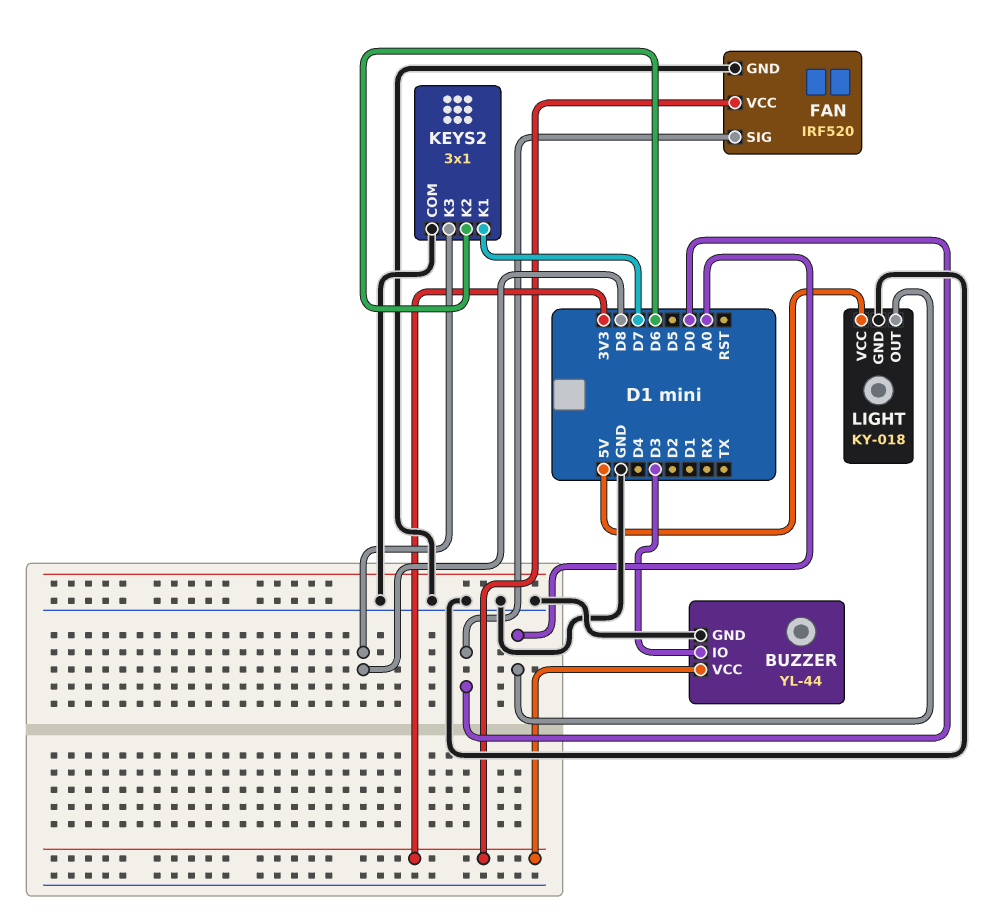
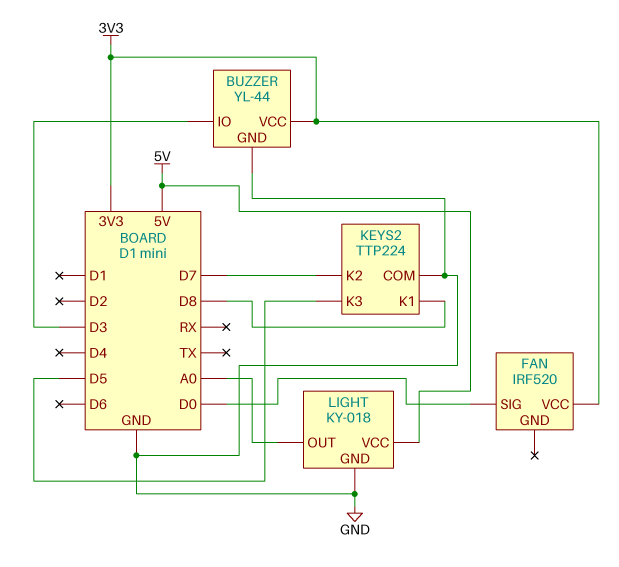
FAN pin GND: GND -> none
KEYS2: 3x1 -> TTP224
KEYS2 pin K1: D7 -> D8
KEYS2 pin K2: D6 -> D7
KEYS2 pin K3: D8 -> D5

